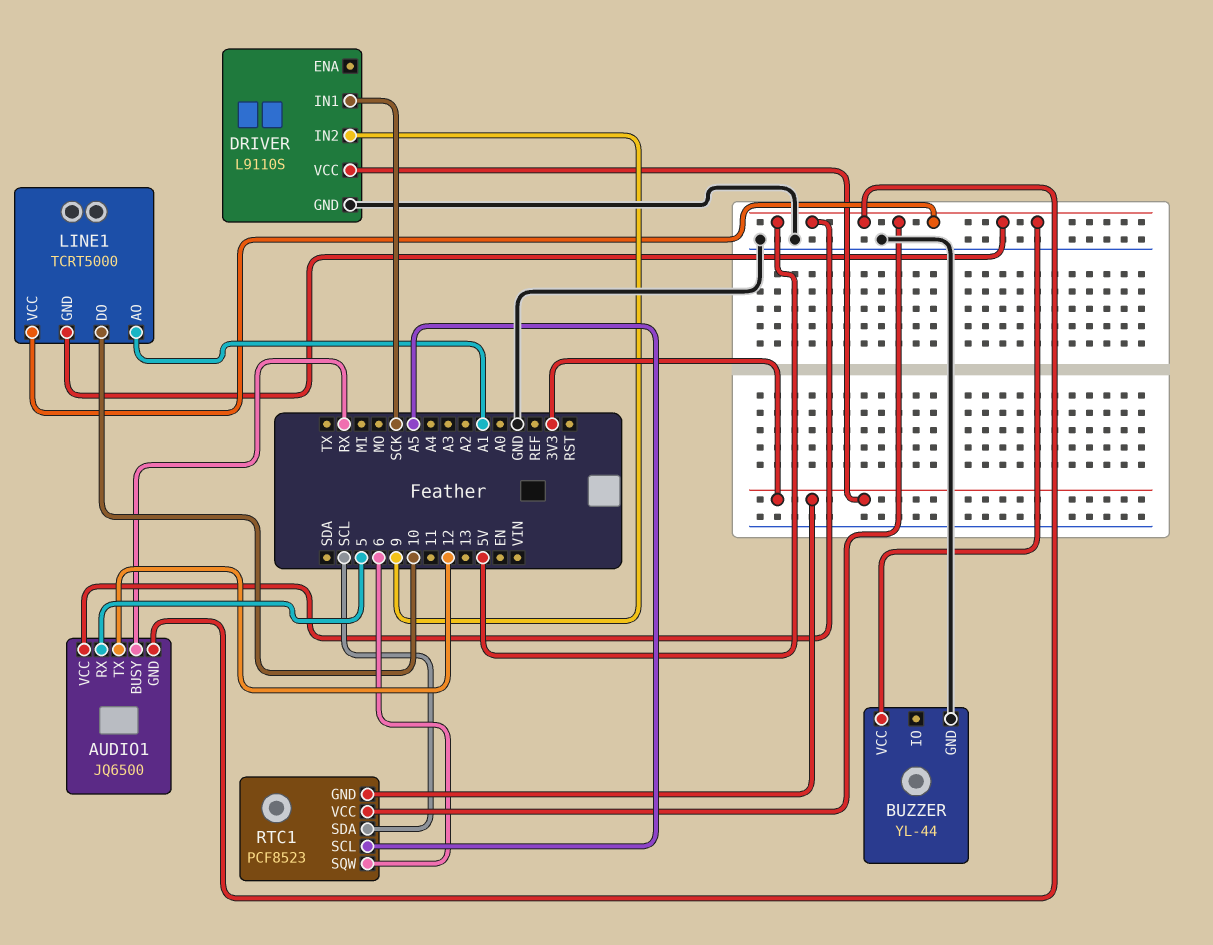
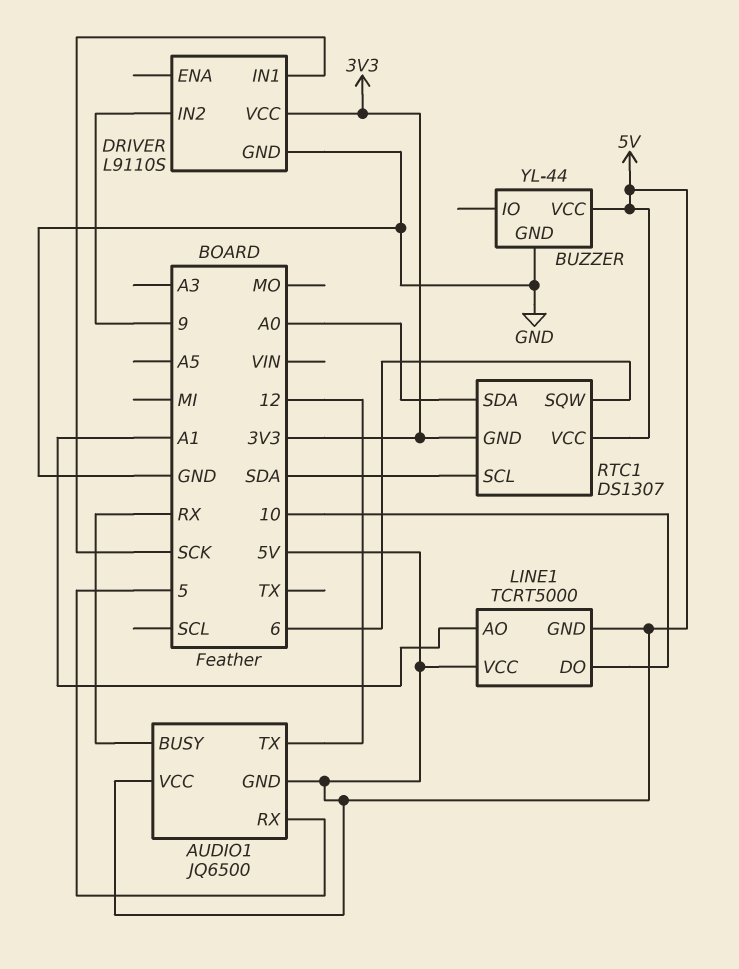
RTC1: PCF8523 -> DS1307
RTC1 pin SCL: A5 -> SDA
RTC1 pin SDA: SCL -> A0

